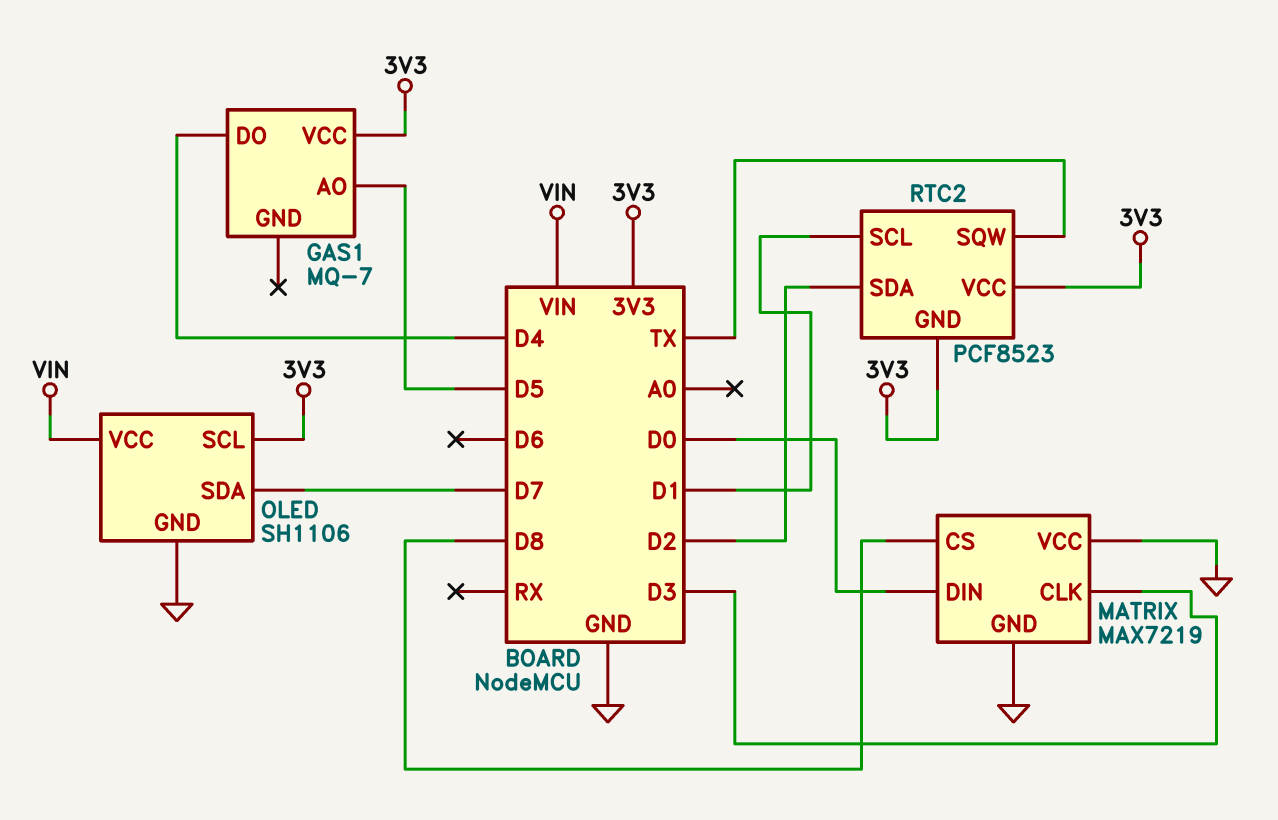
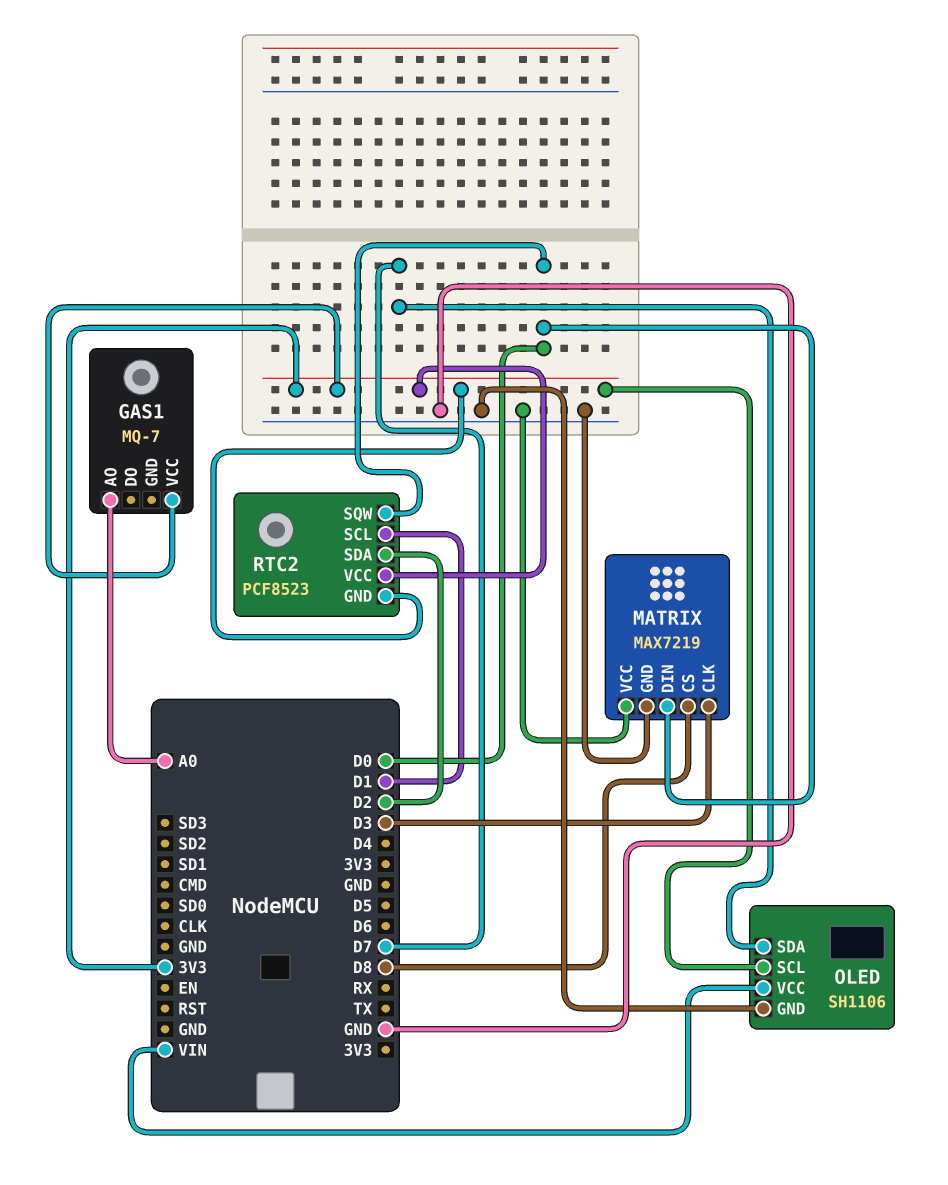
GAS1 pin AO: D5 -> A0
GAS1 pin DO: D4 -> none
RTC2 pin SQW: TX -> D0

